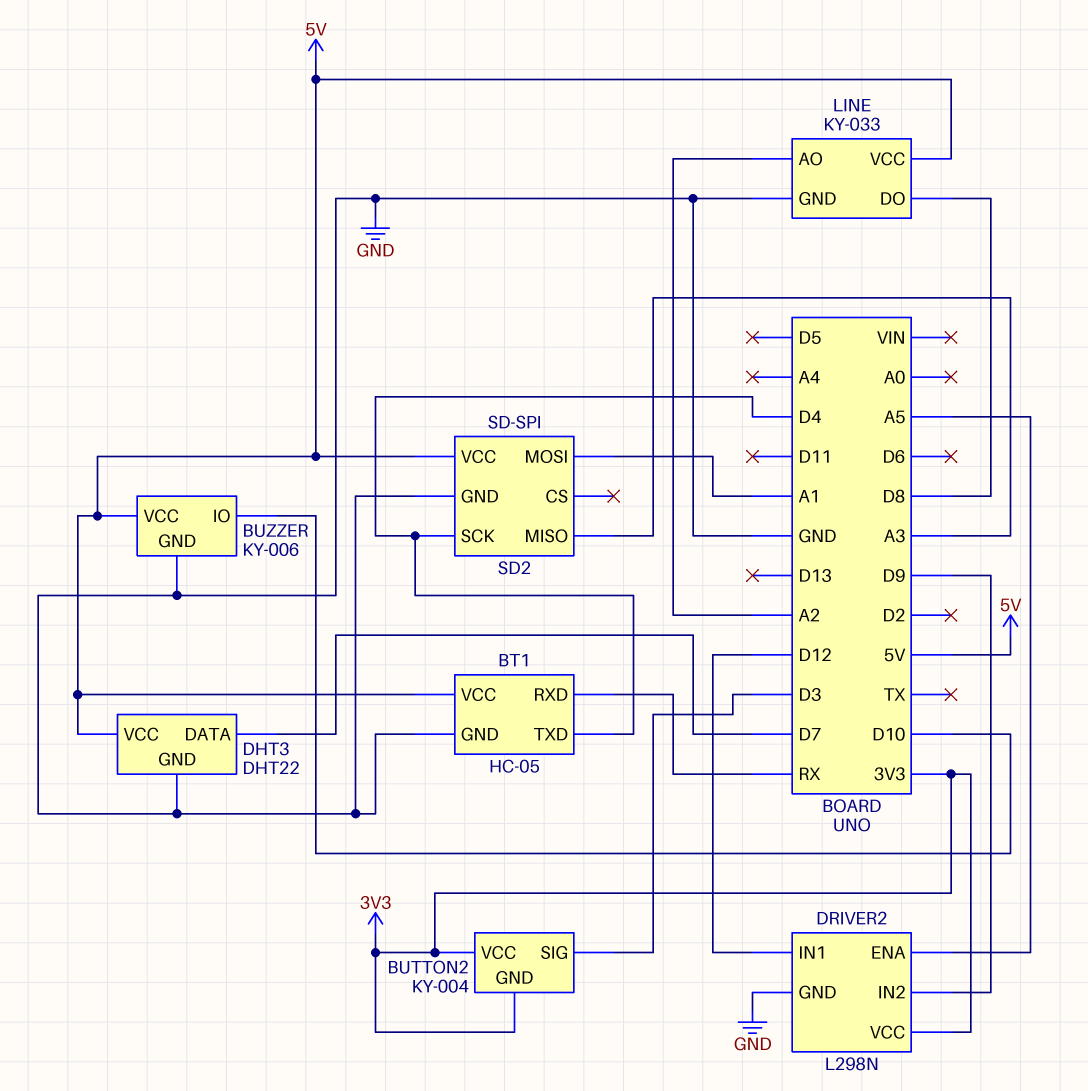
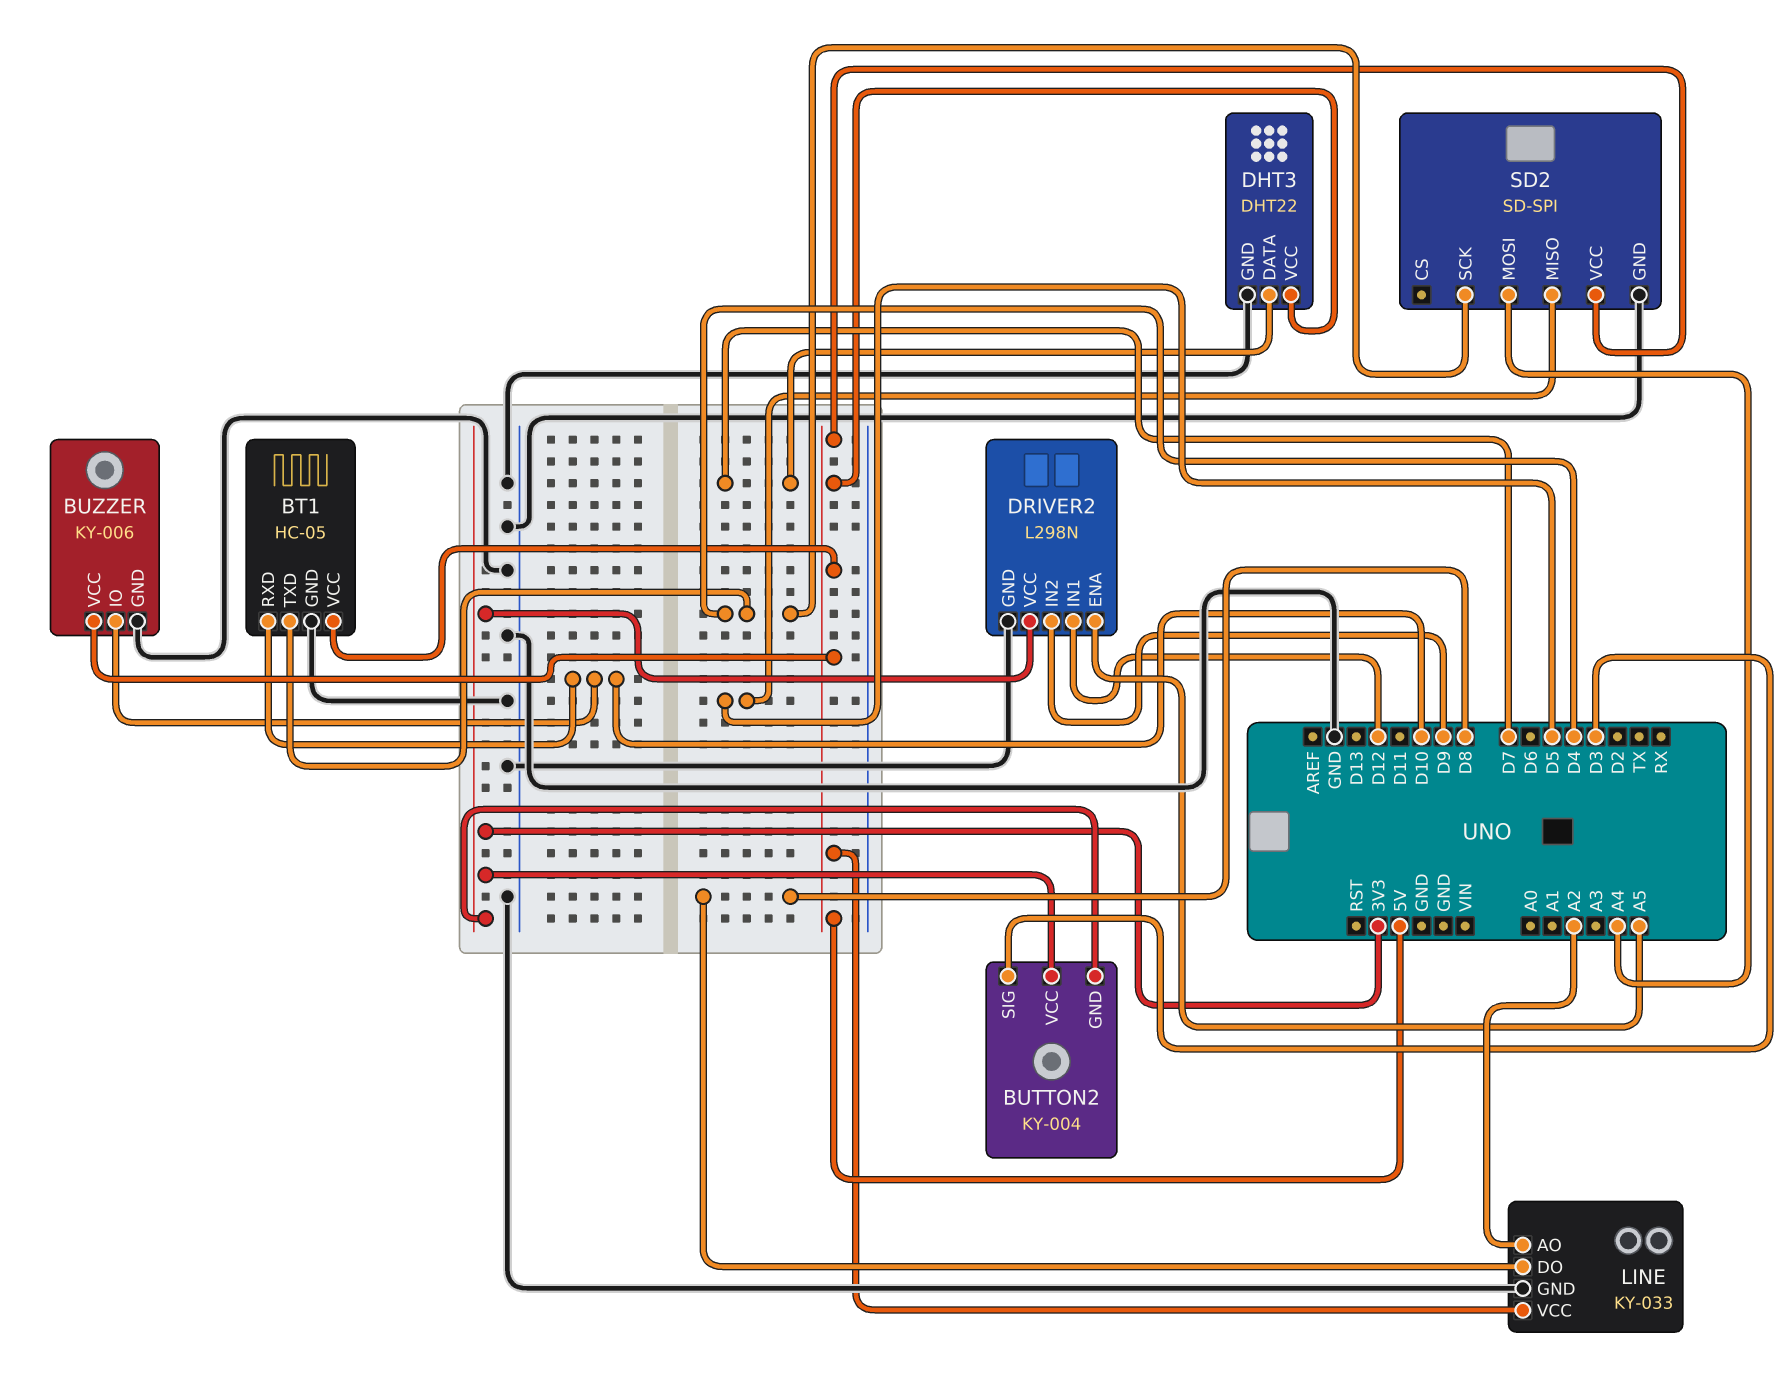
BT1 pin RXD: RX -> D10
SD2 pin MISO: A3 -> D5
SD2 pin MOSI: A1 -> A4

